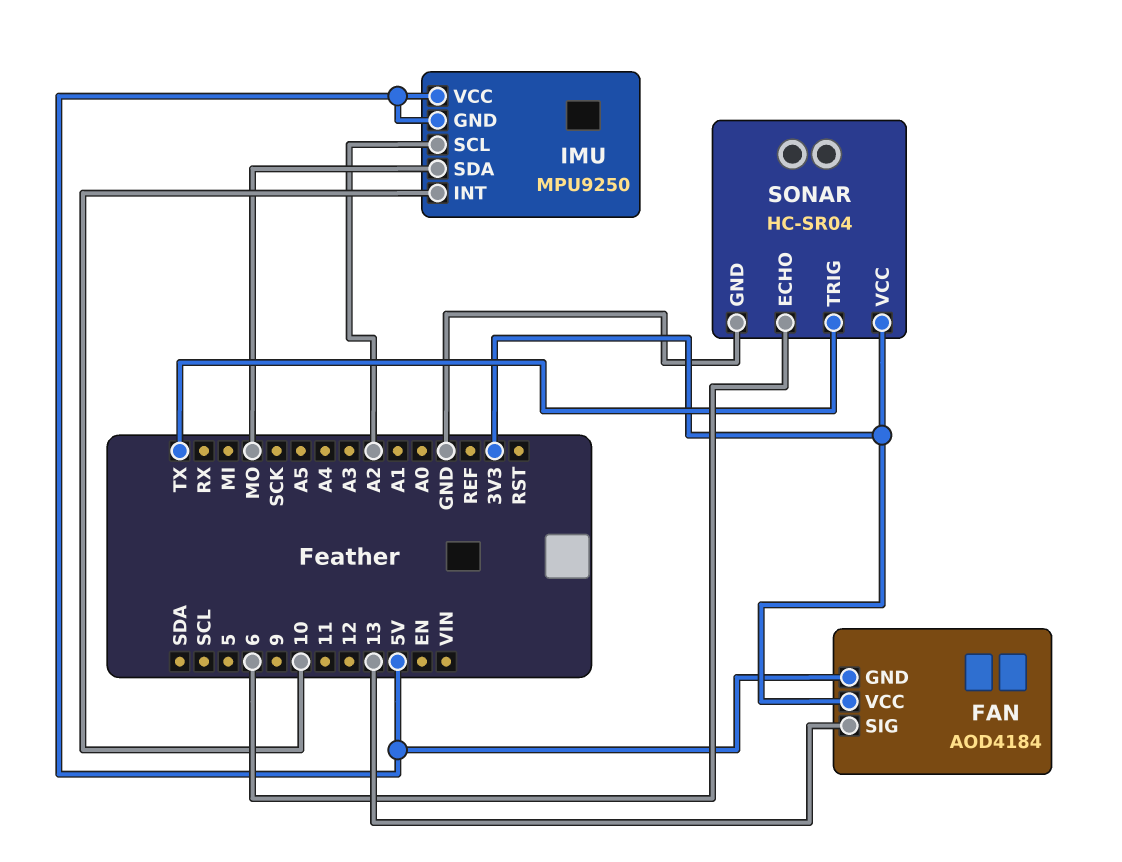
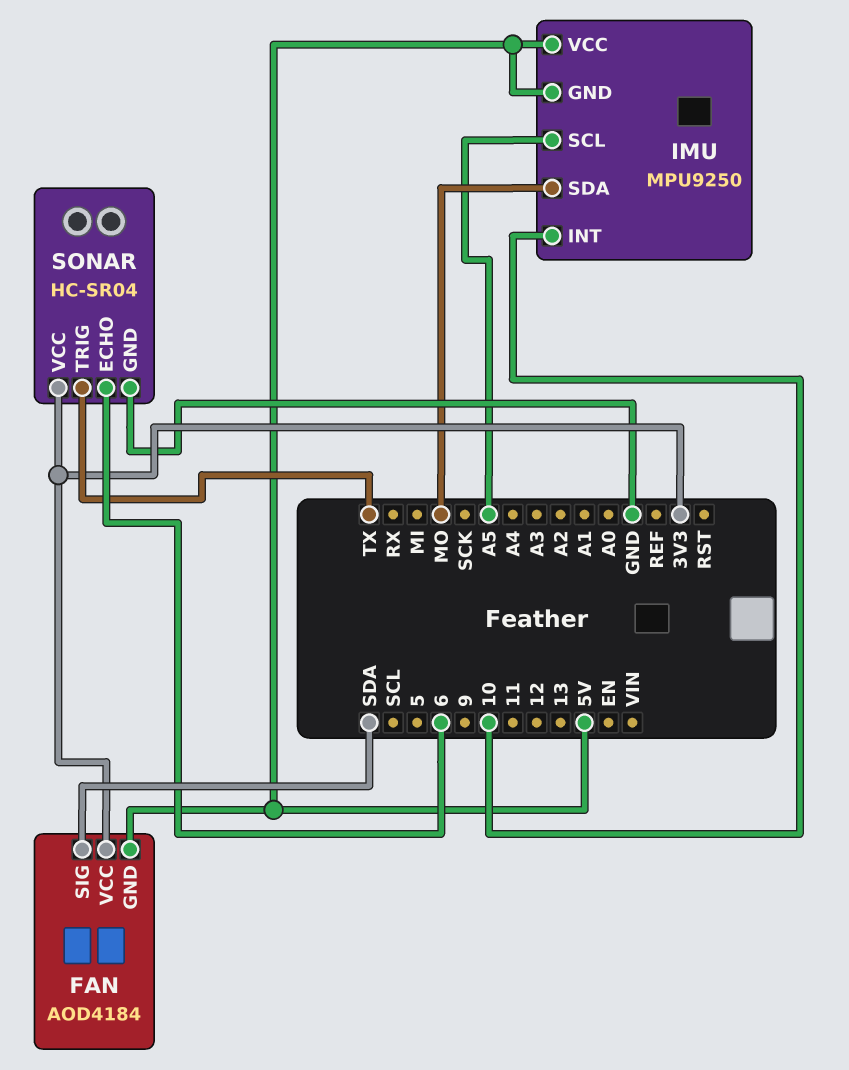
FAN pin SIG: 13 -> SDA
IMU pin SCL: A2 -> A5

